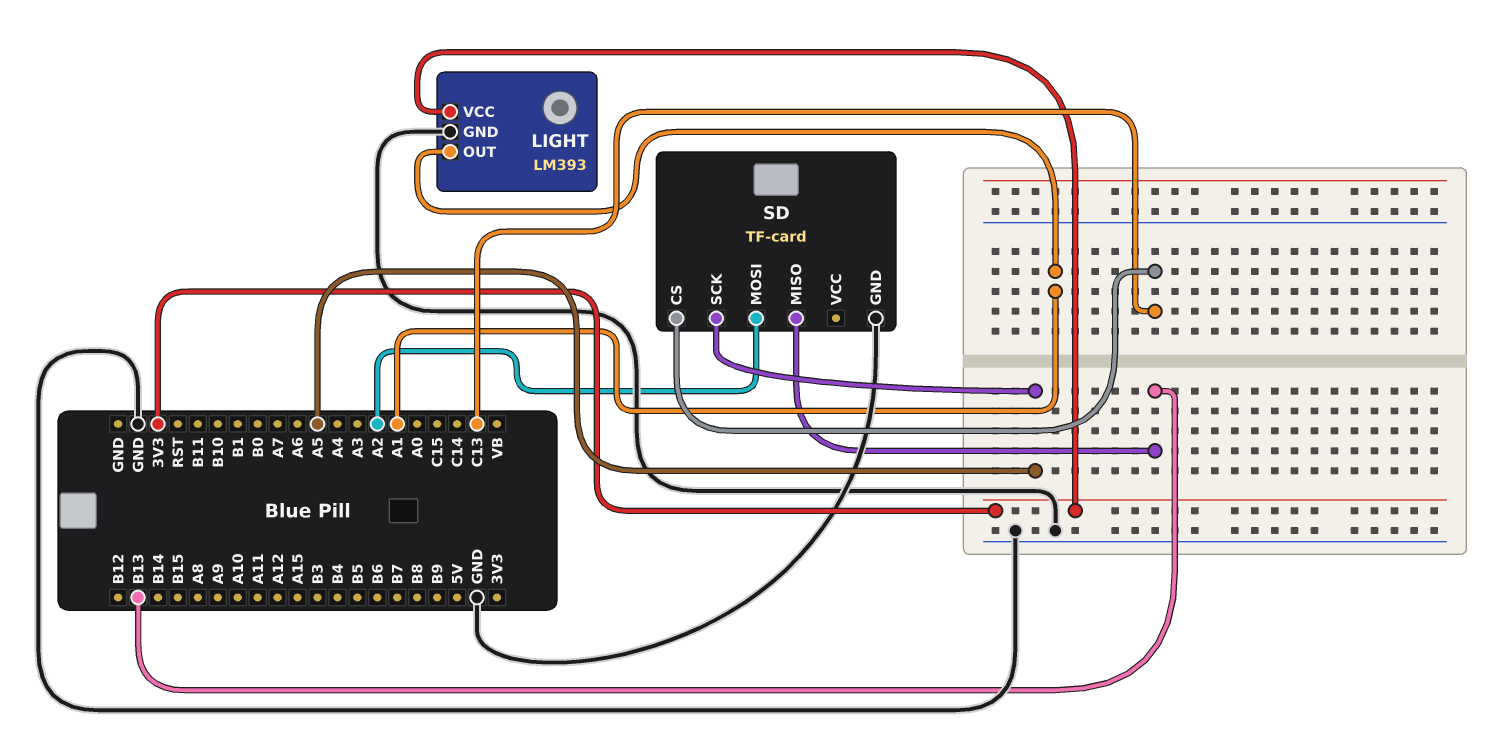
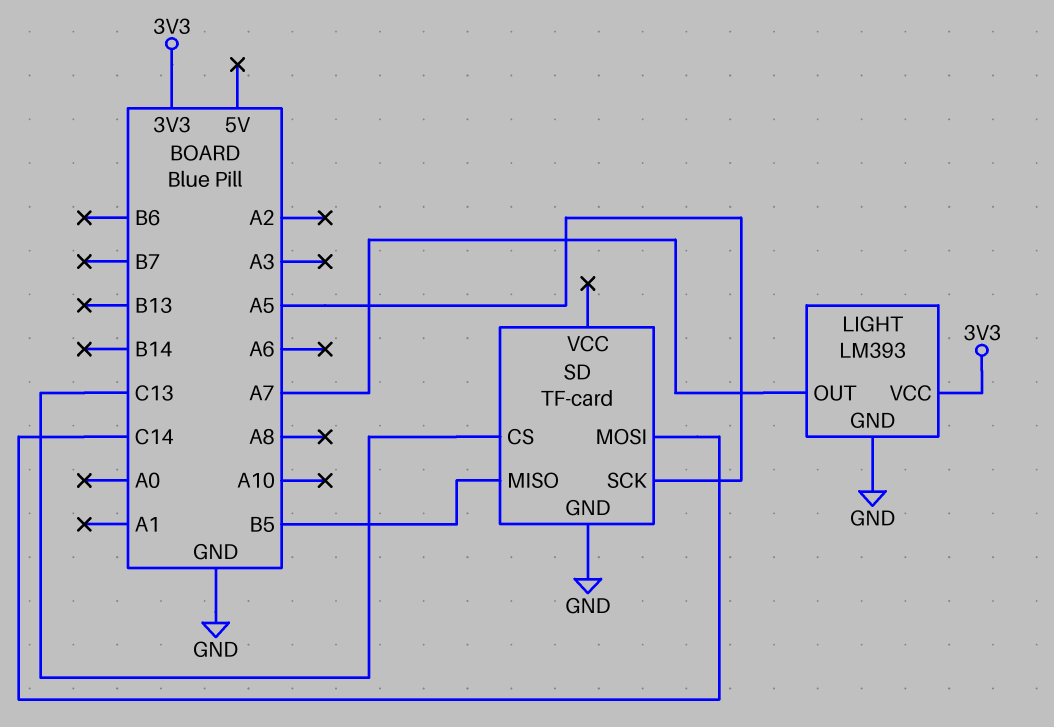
LIGHT pin OUT: A1 -> A7
SD pin MISO: B13 -> B5
SD pin MOSI: A2 -> C14

